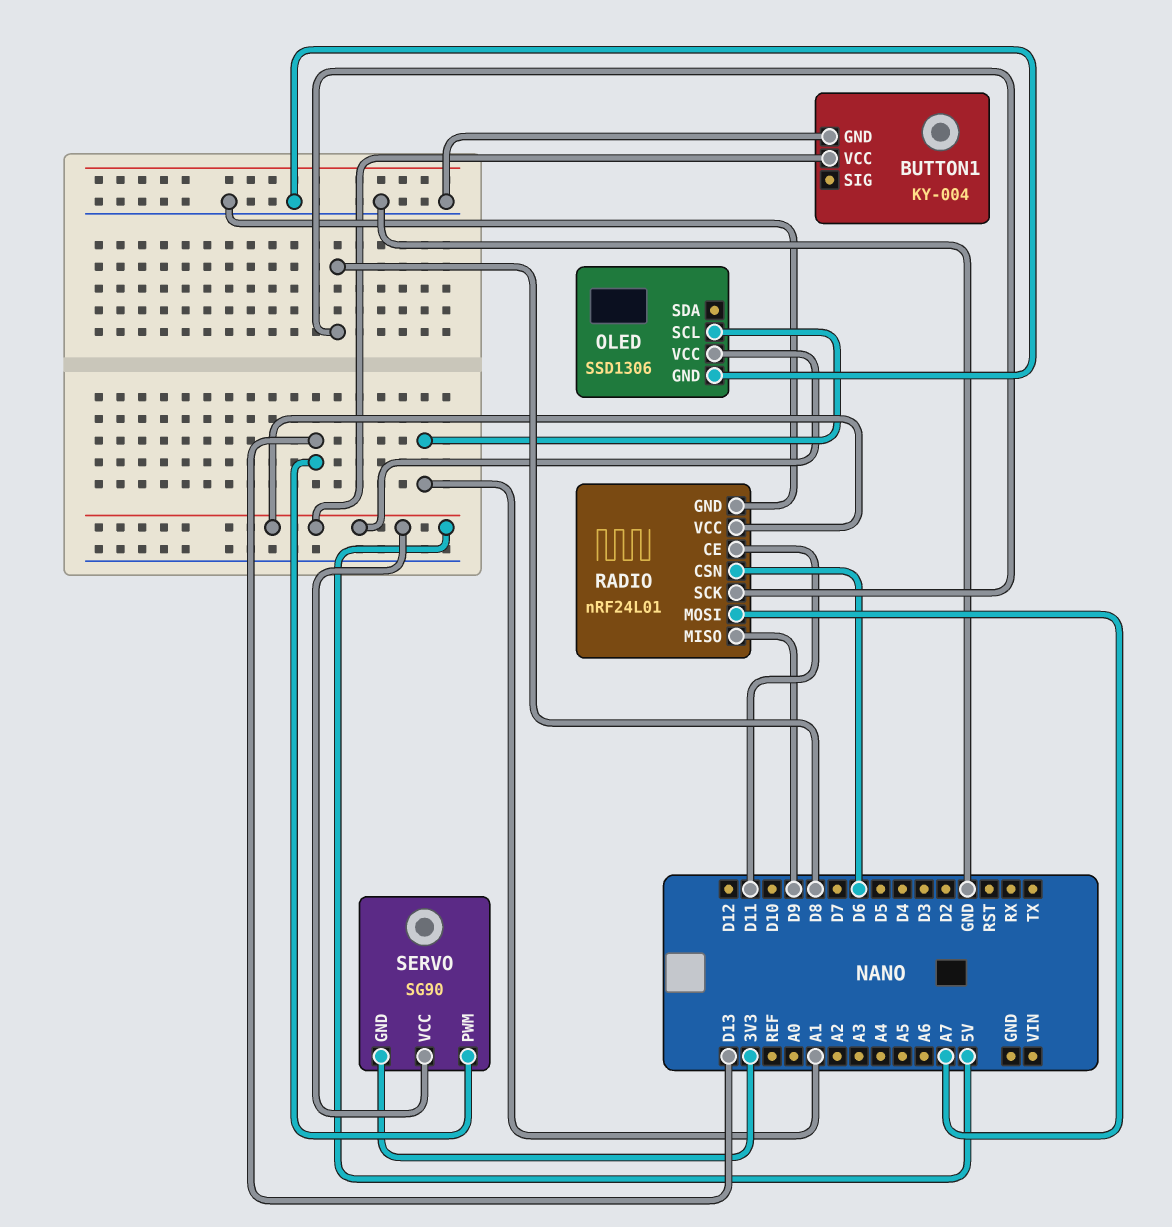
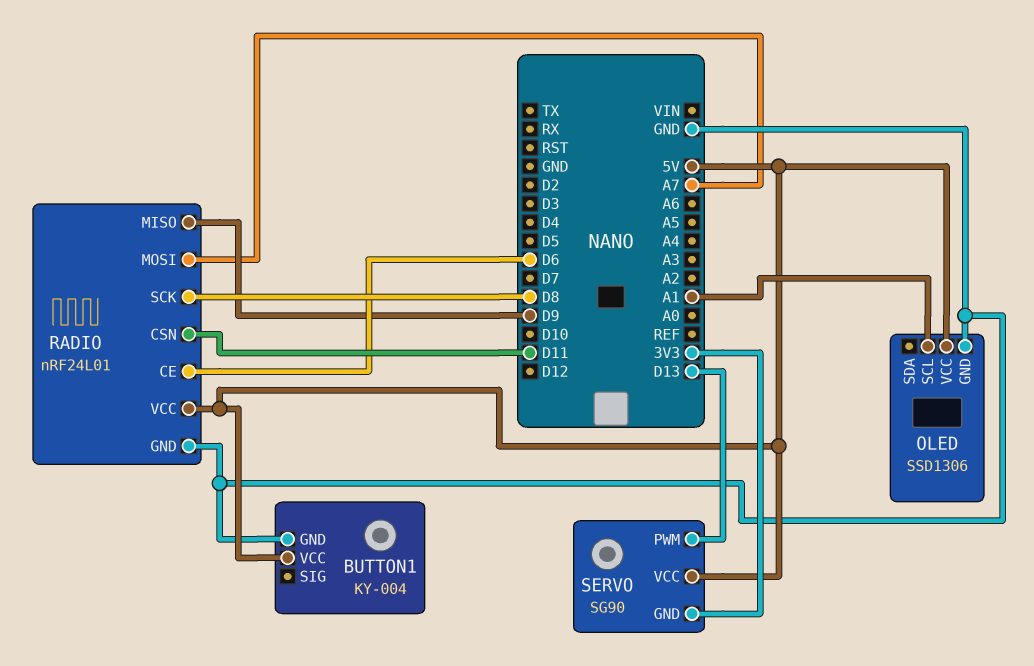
RADIO pin CE: D11 -> D6
RADIO pin CSN: D6 -> D11

